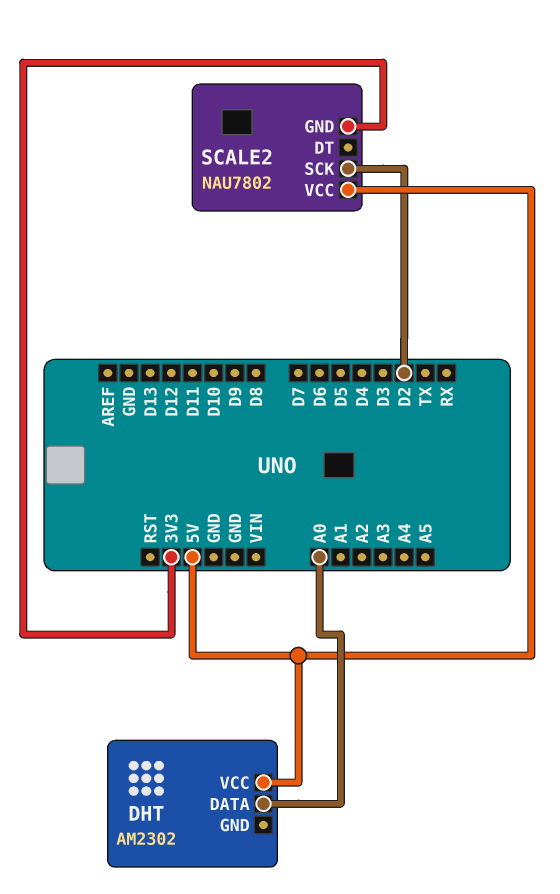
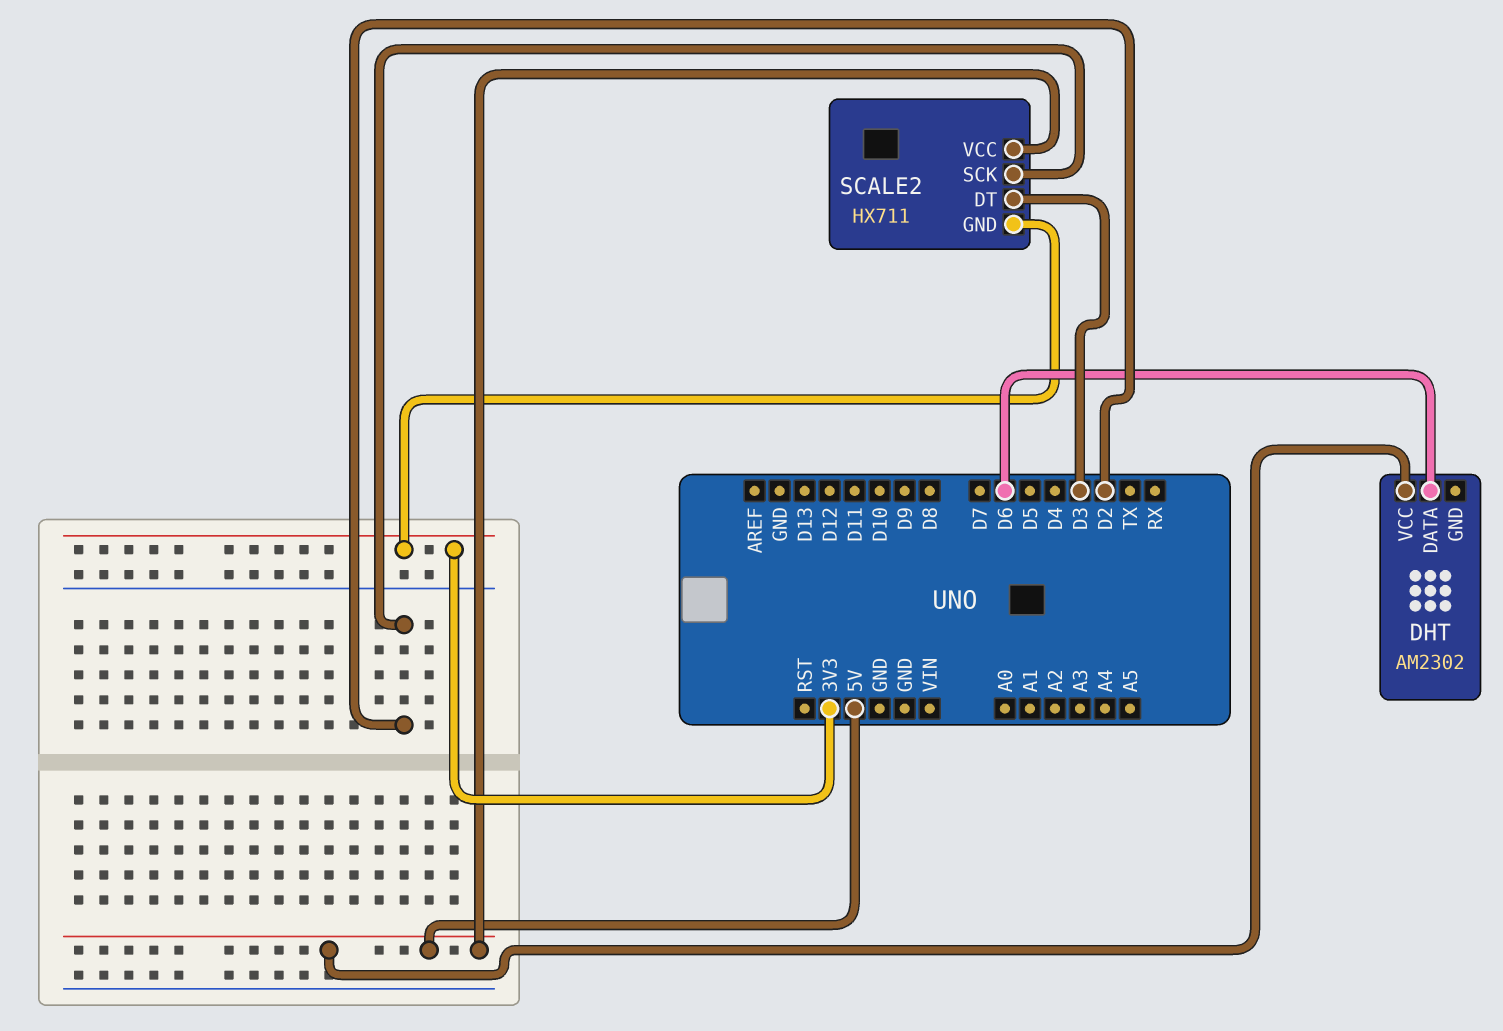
DHT pin DATA: A0 -> D6
SCALE2: NAU7802 -> HX711
SCALE2 pin DT: none -> D3

